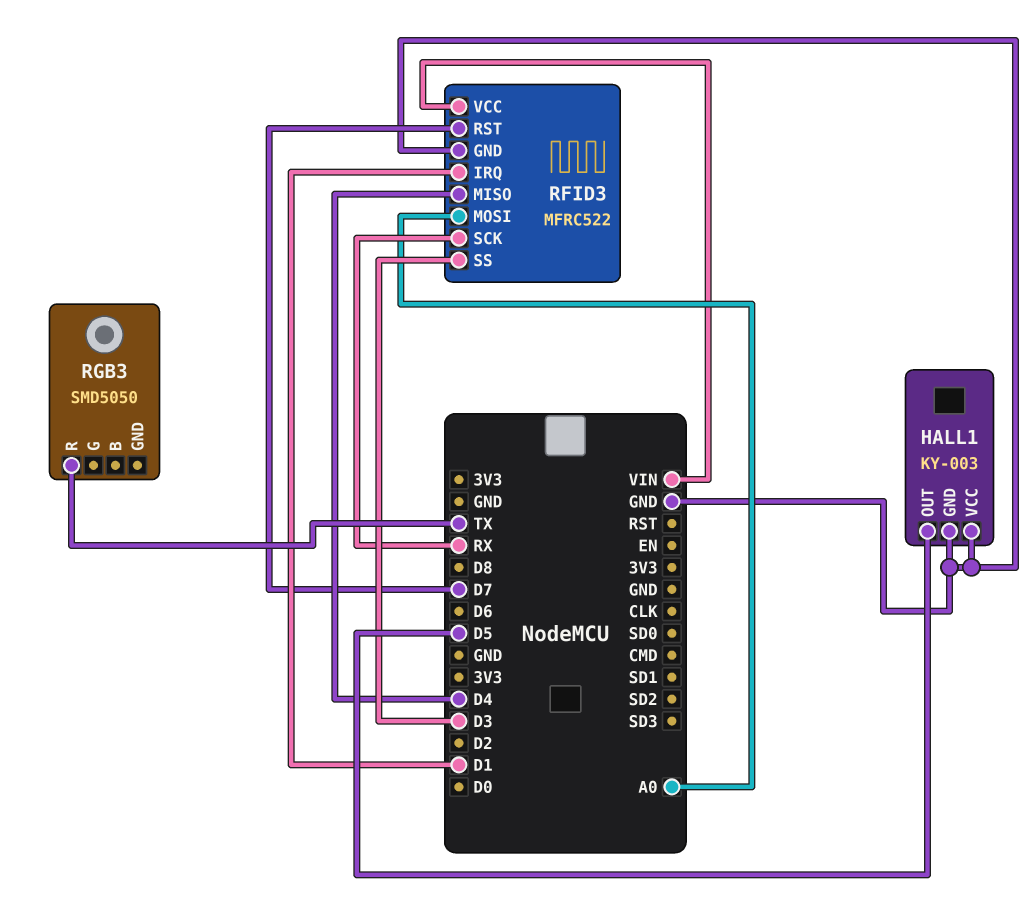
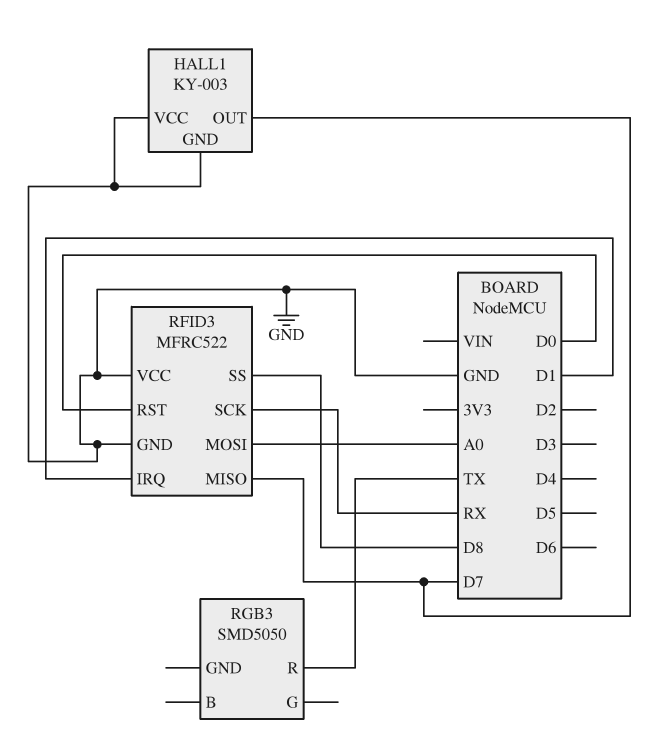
HALL1 pin OUT: D5 -> D7
RFID3 pin MISO: D4 -> D7
RFID3 pin RST: D7 -> D0
RFID3 pin SS: D3 -> D8
RFID3 pin VCC: VIN -> GND

